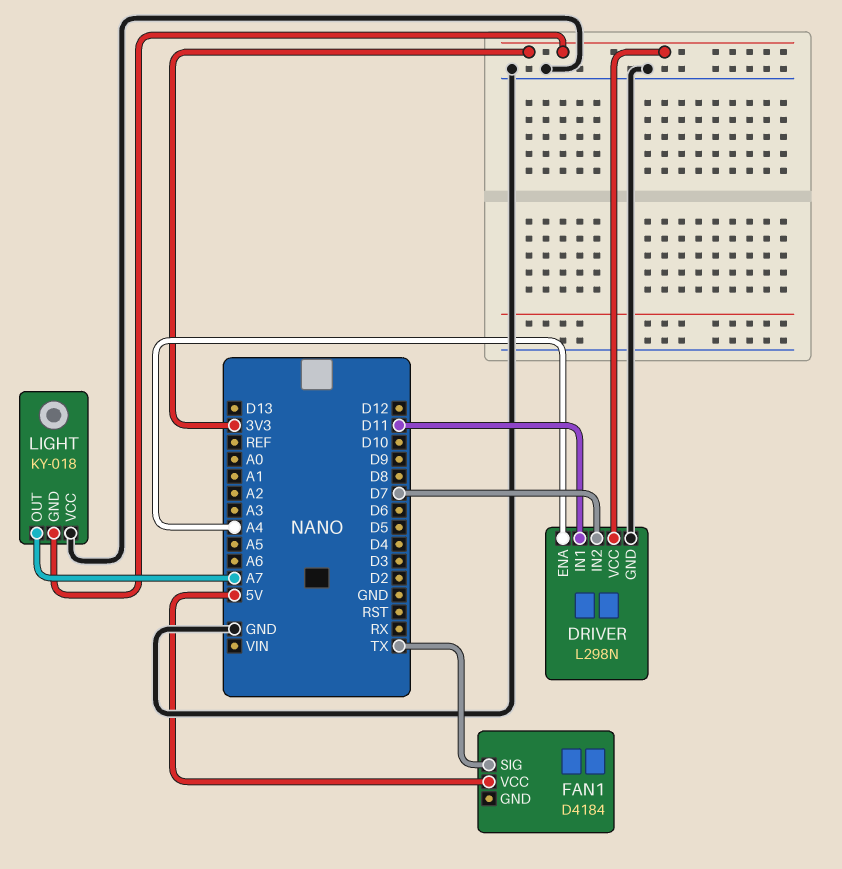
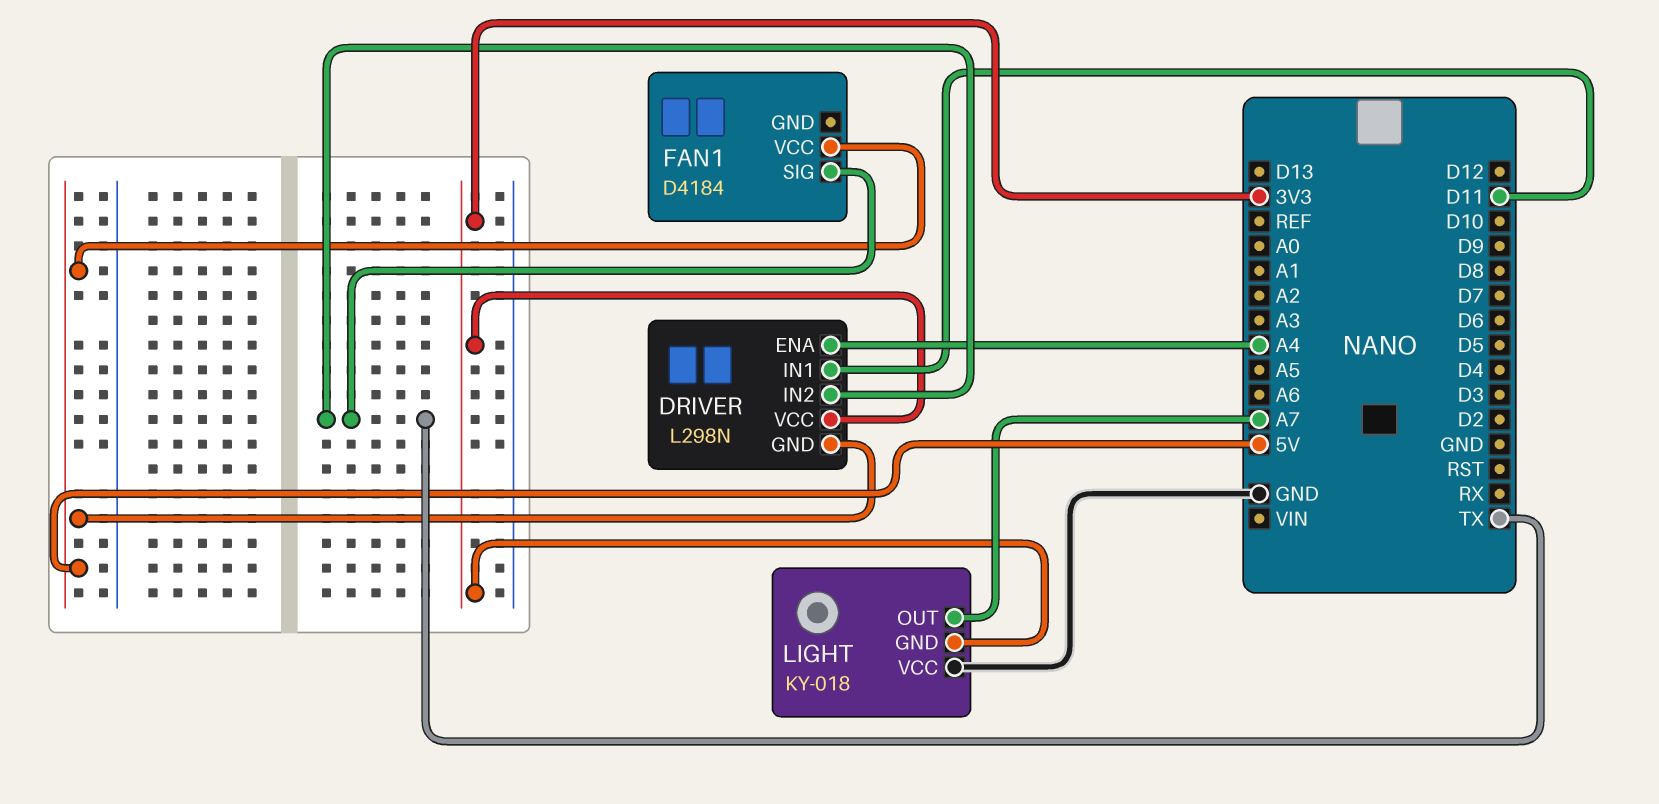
DRIVER pin GND: GND -> 5V
DRIVER pin IN2: D7 -> TX

